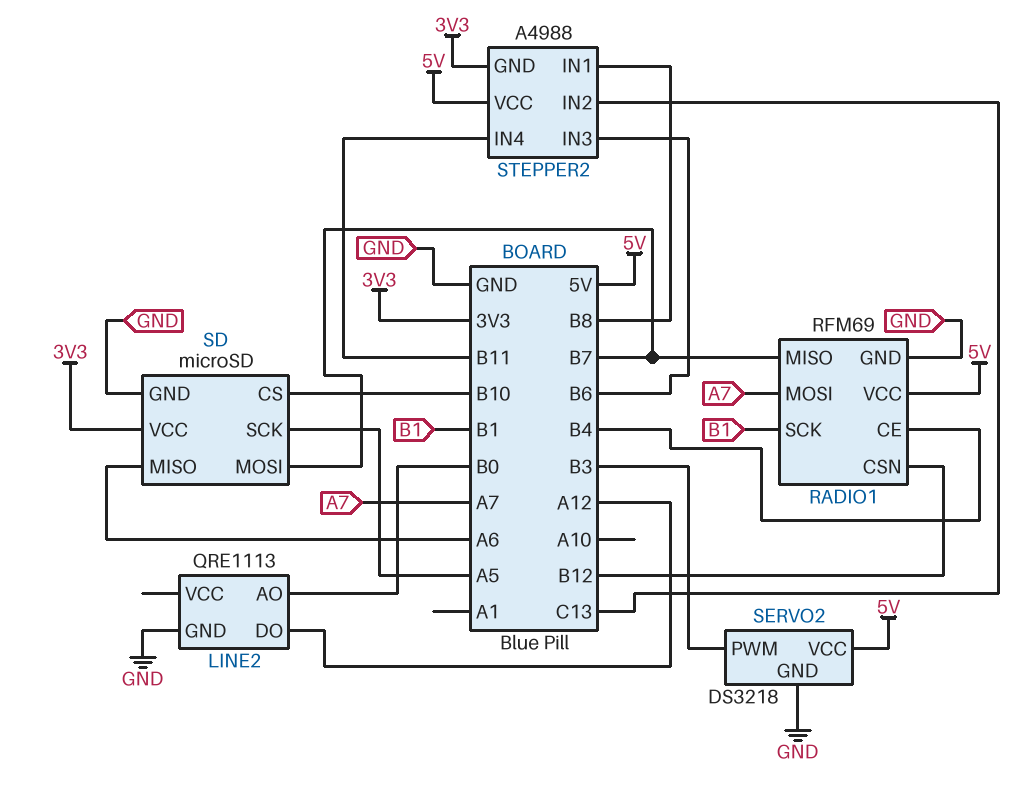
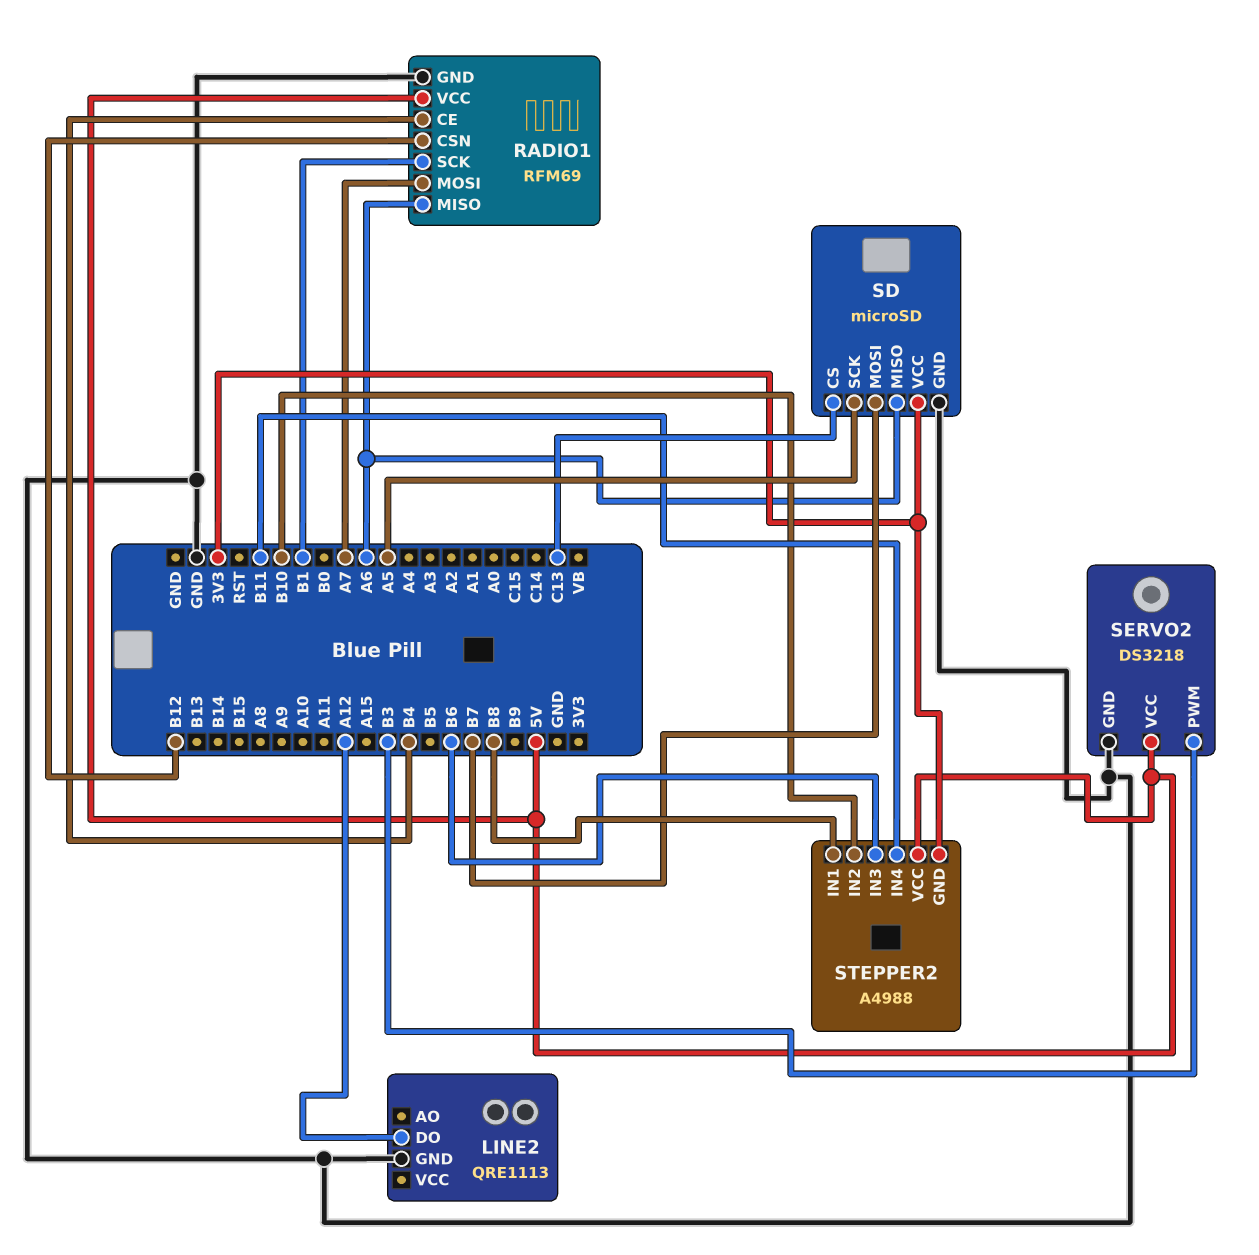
LINE2 pin AO: B0 -> none
RADIO1 pin MISO: B7 -> A6
SD pin CS: B10 -> C13
STEPPER2 pin IN2: C13 -> B10

